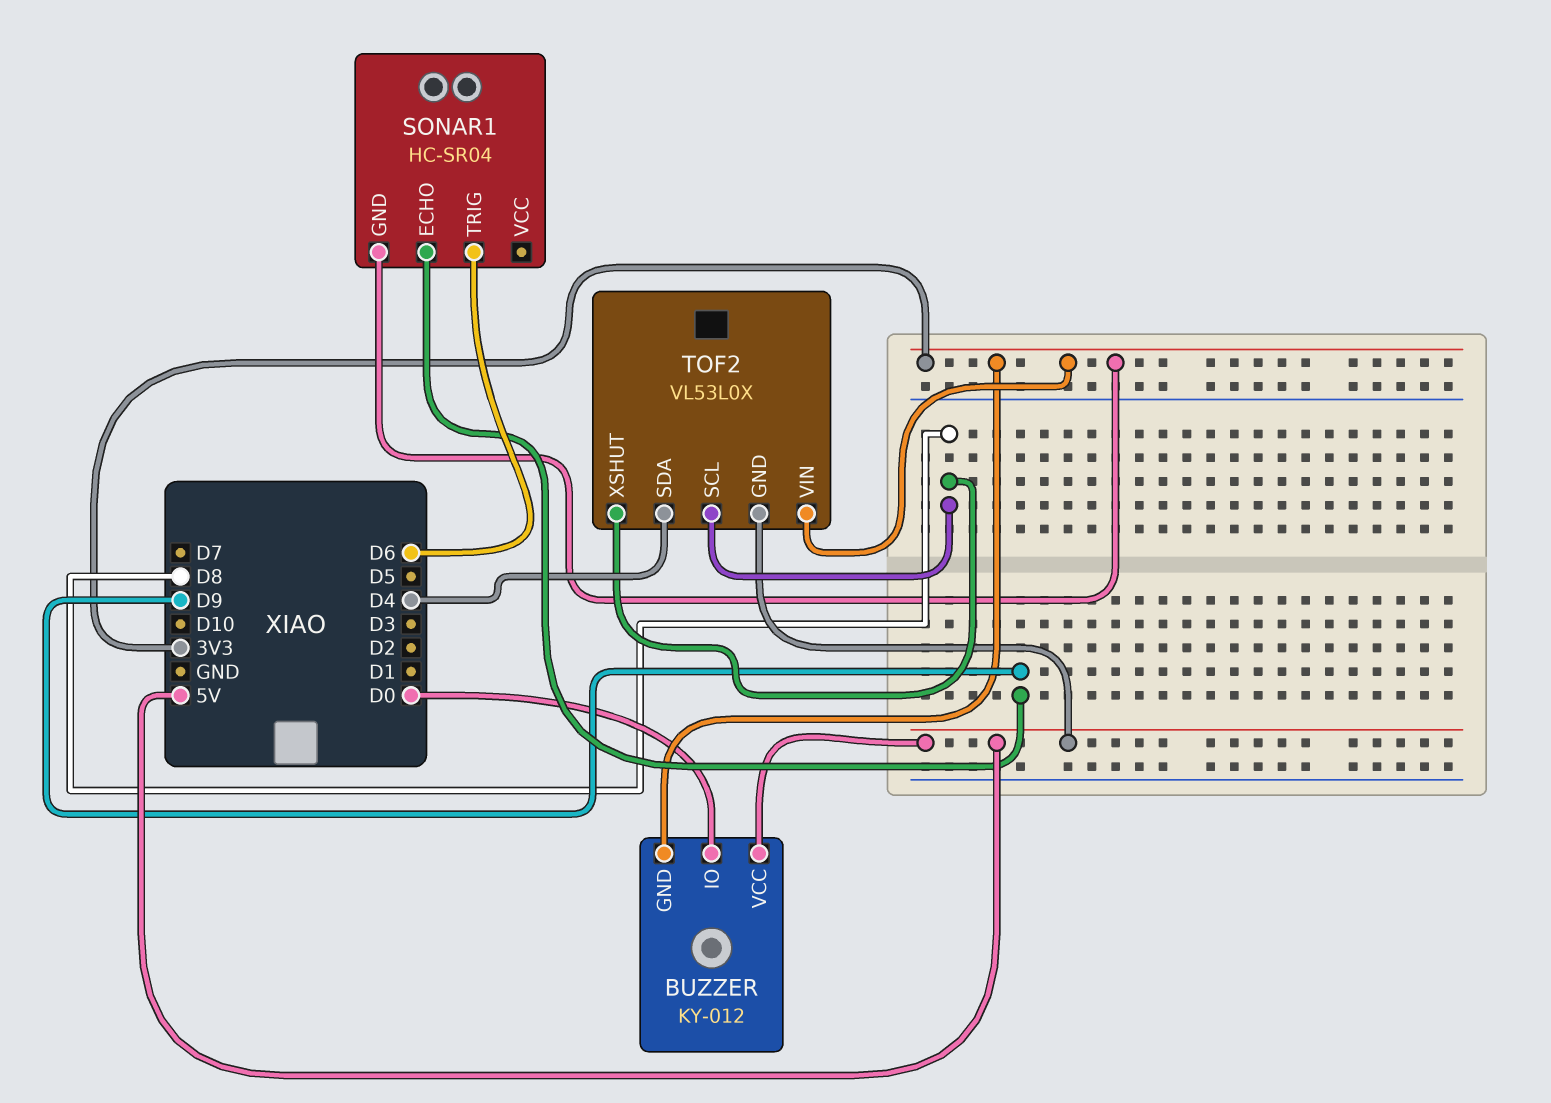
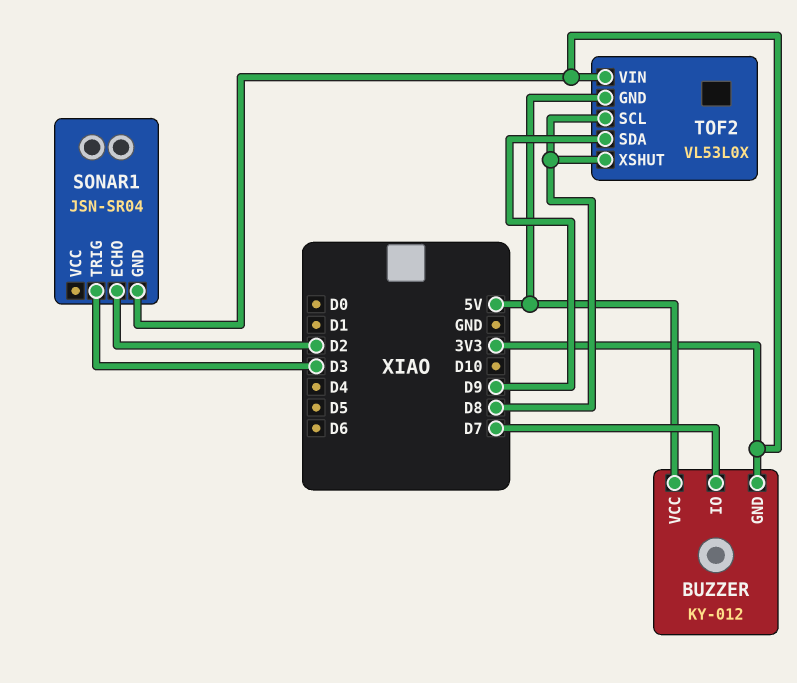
BUZZER pin IO: D0 -> D7
SONAR1: HC-SR04 -> JSN-SR04
SONAR1 pin ECHO: D9 -> D2
SONAR1 pin TRIG: D6 -> D3
TOF2 pin SDA: D4 -> D9

